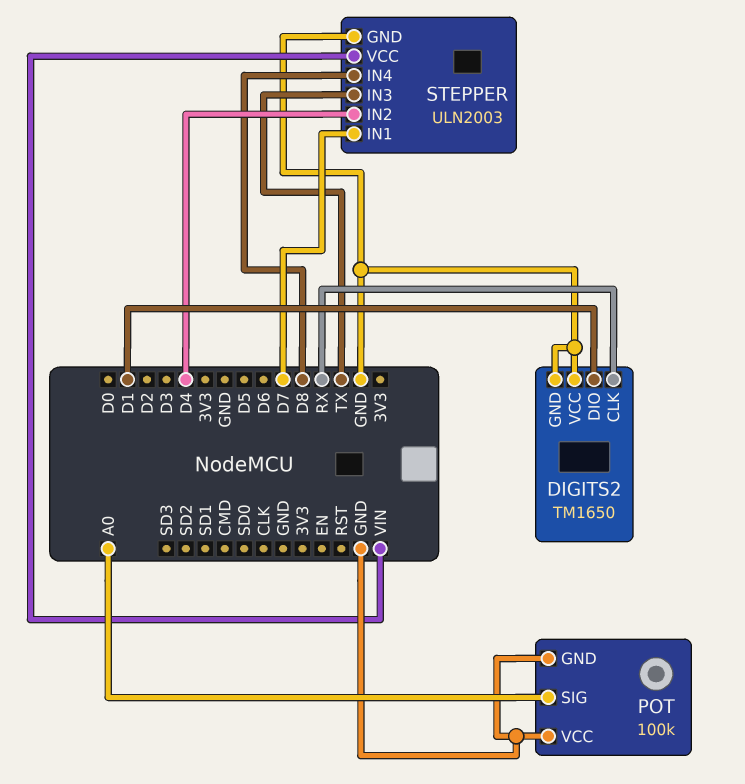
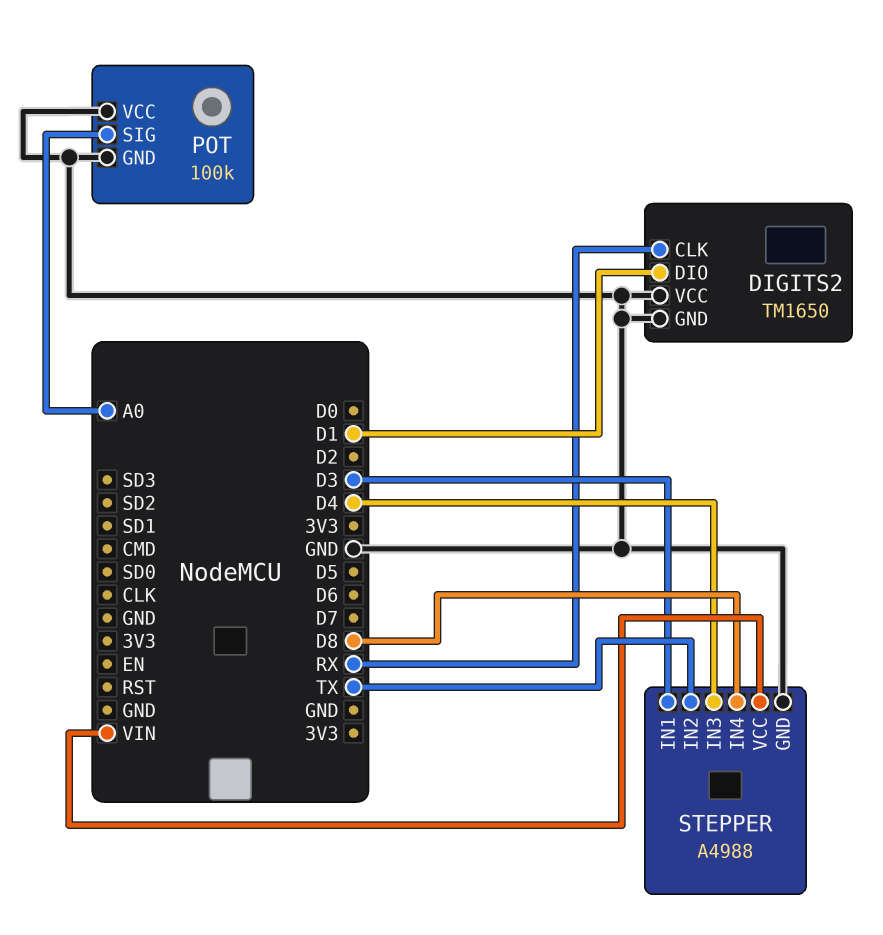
STEPPER: ULN2003 -> A4988
STEPPER pin IN1: D7 -> D3
STEPPER pin IN2: D4 -> TX
STEPPER pin IN3: TX -> D4

